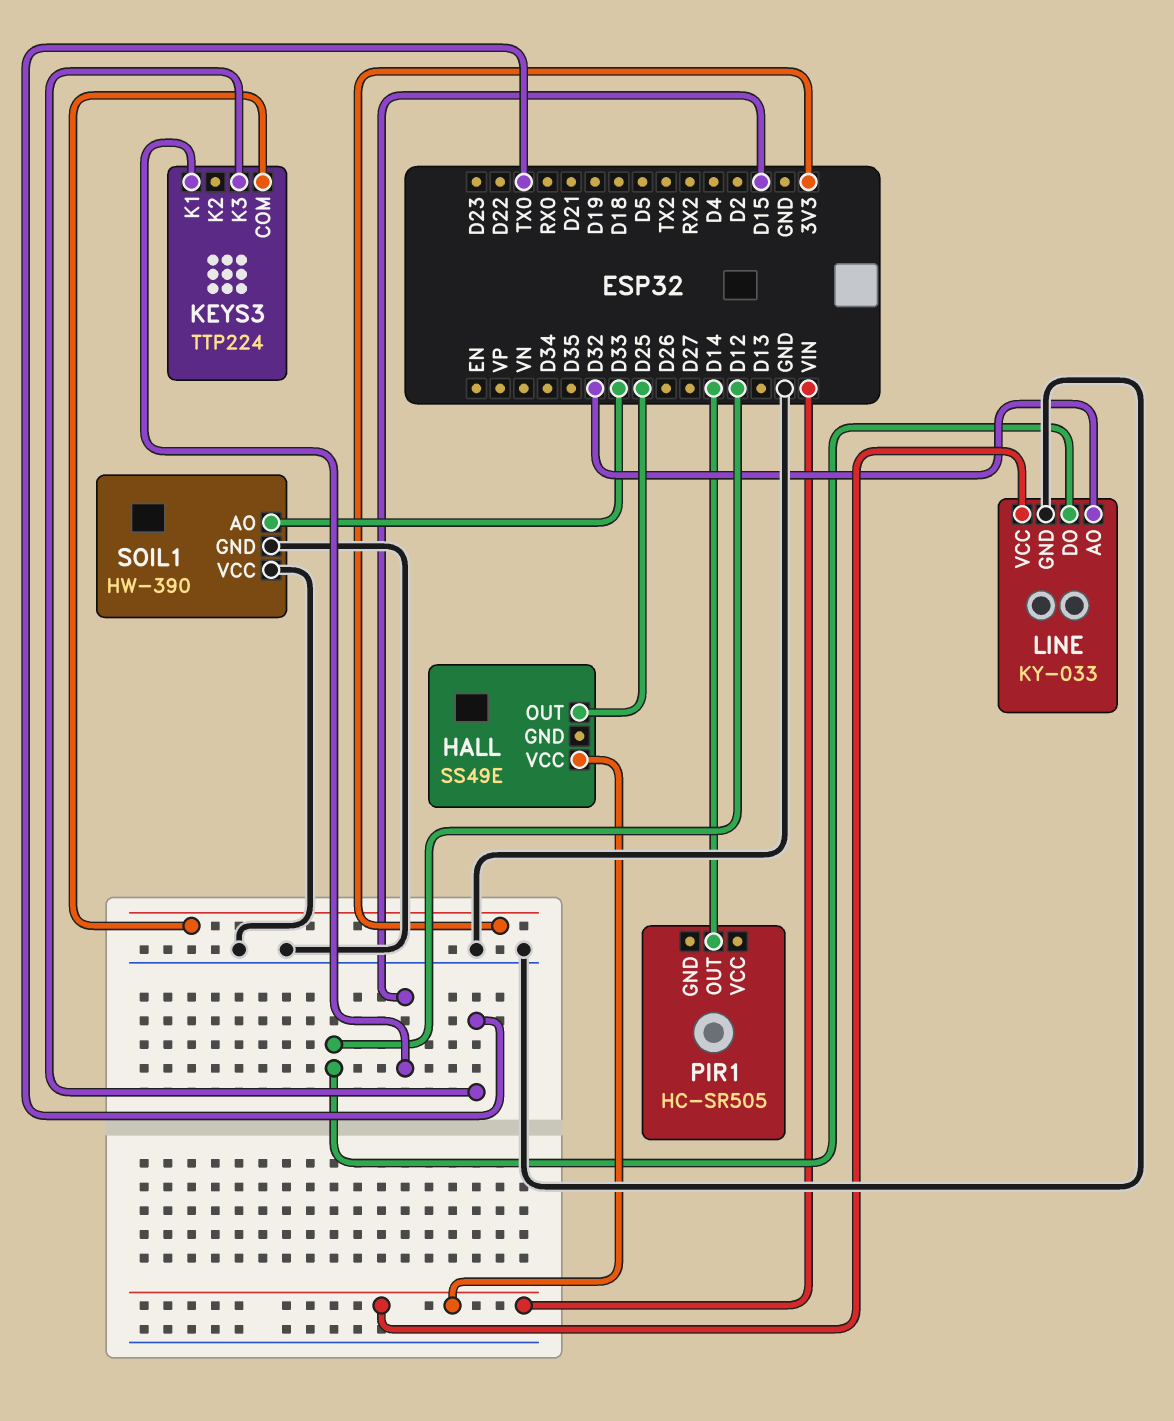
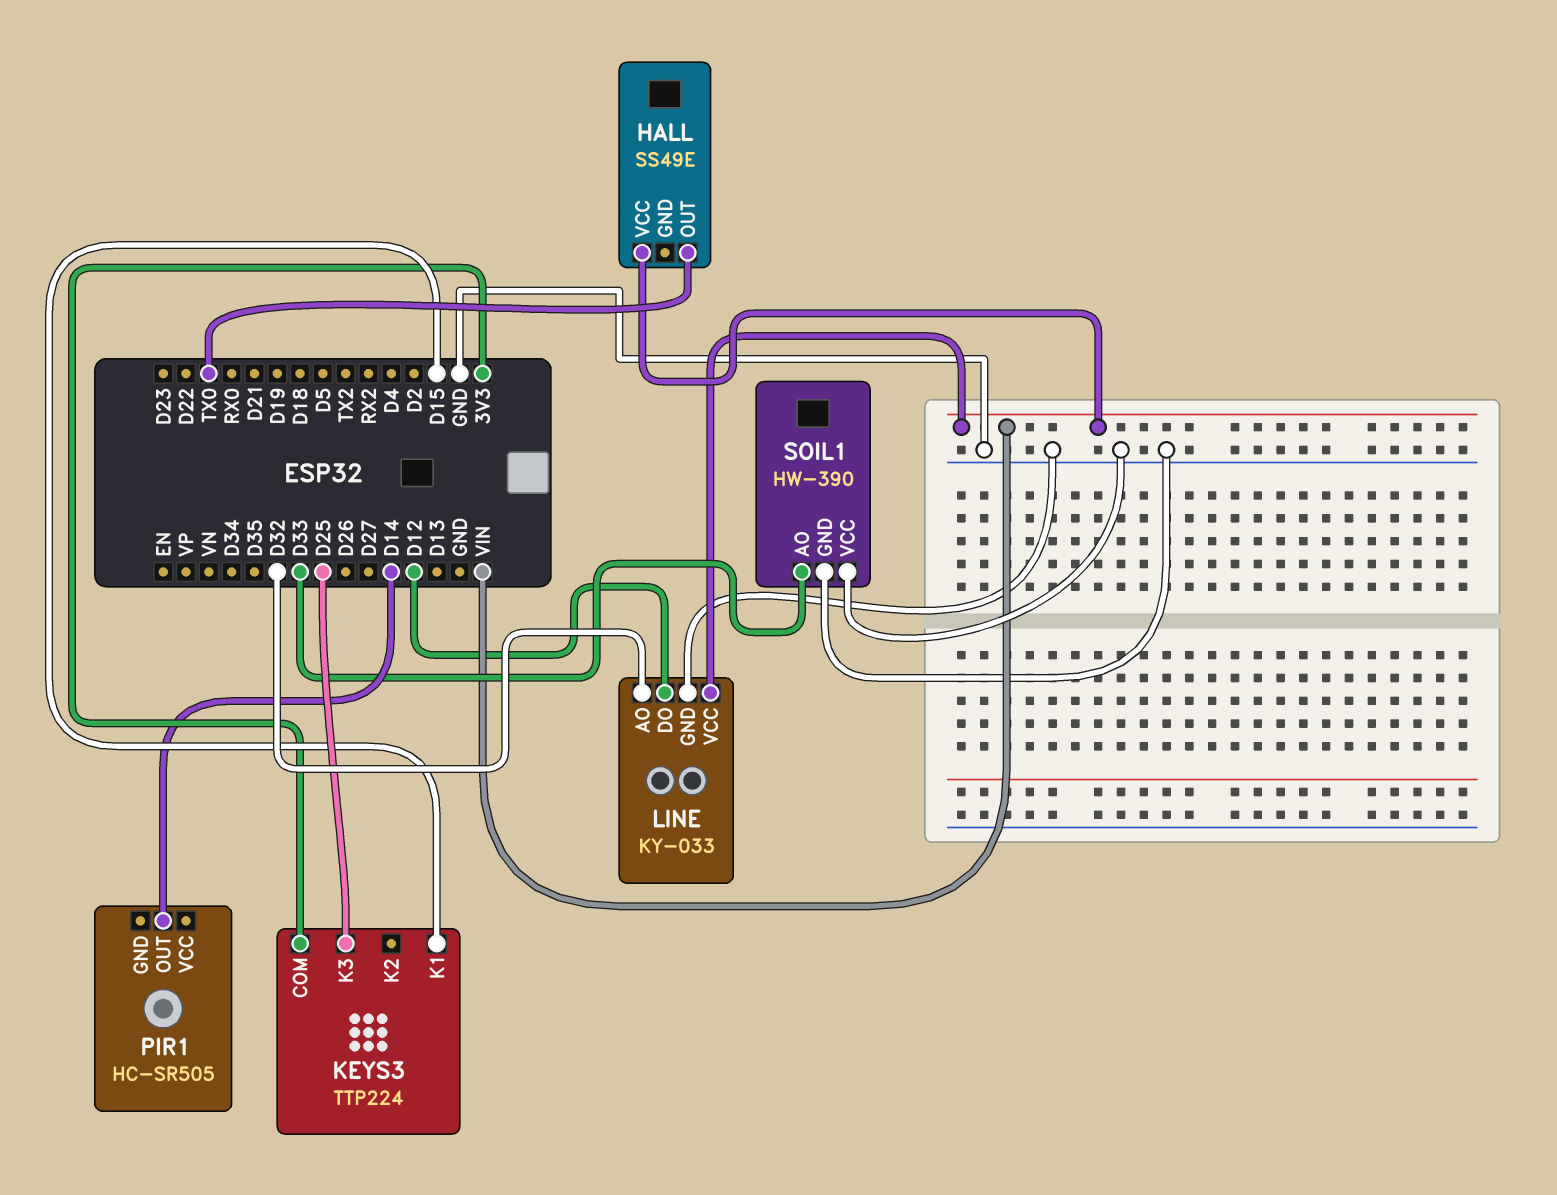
HALL pin OUT: D25 -> TX0
KEYS3 pin K3: TX0 -> D25

